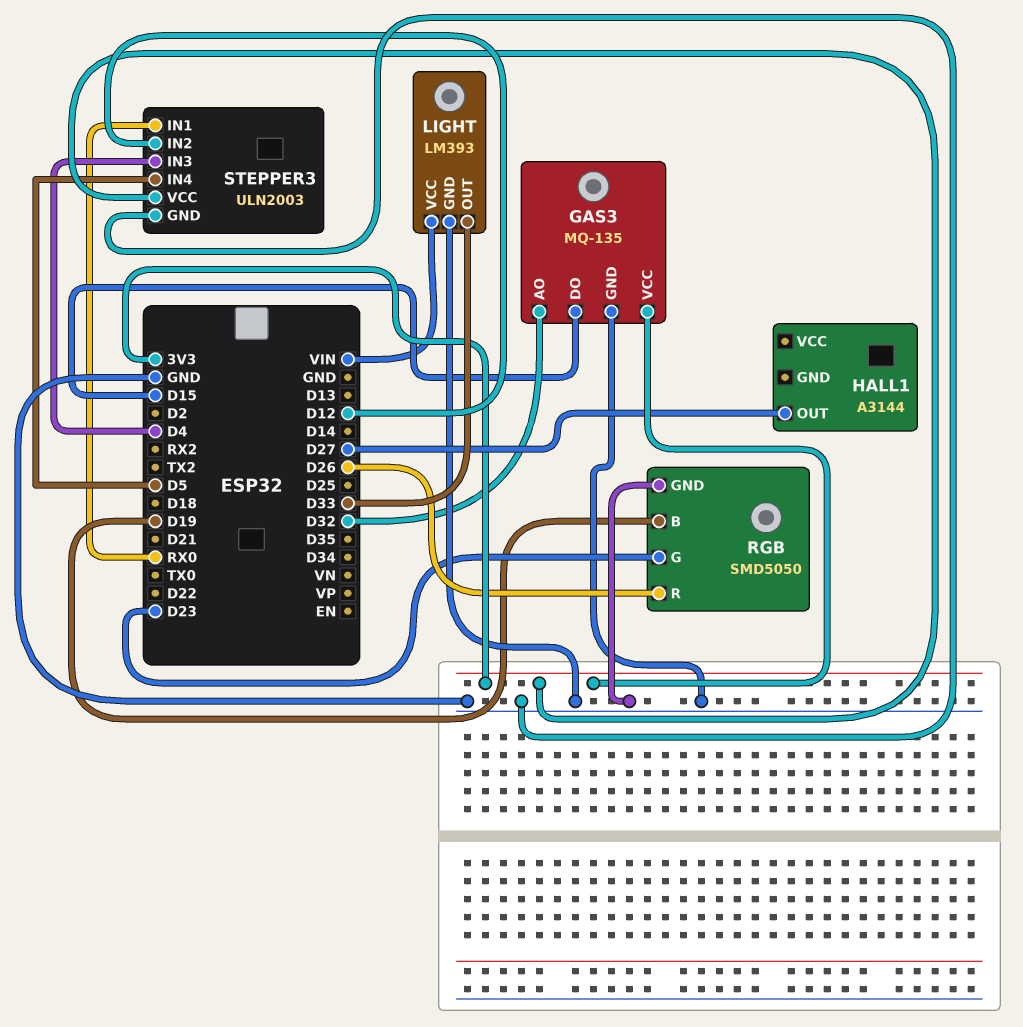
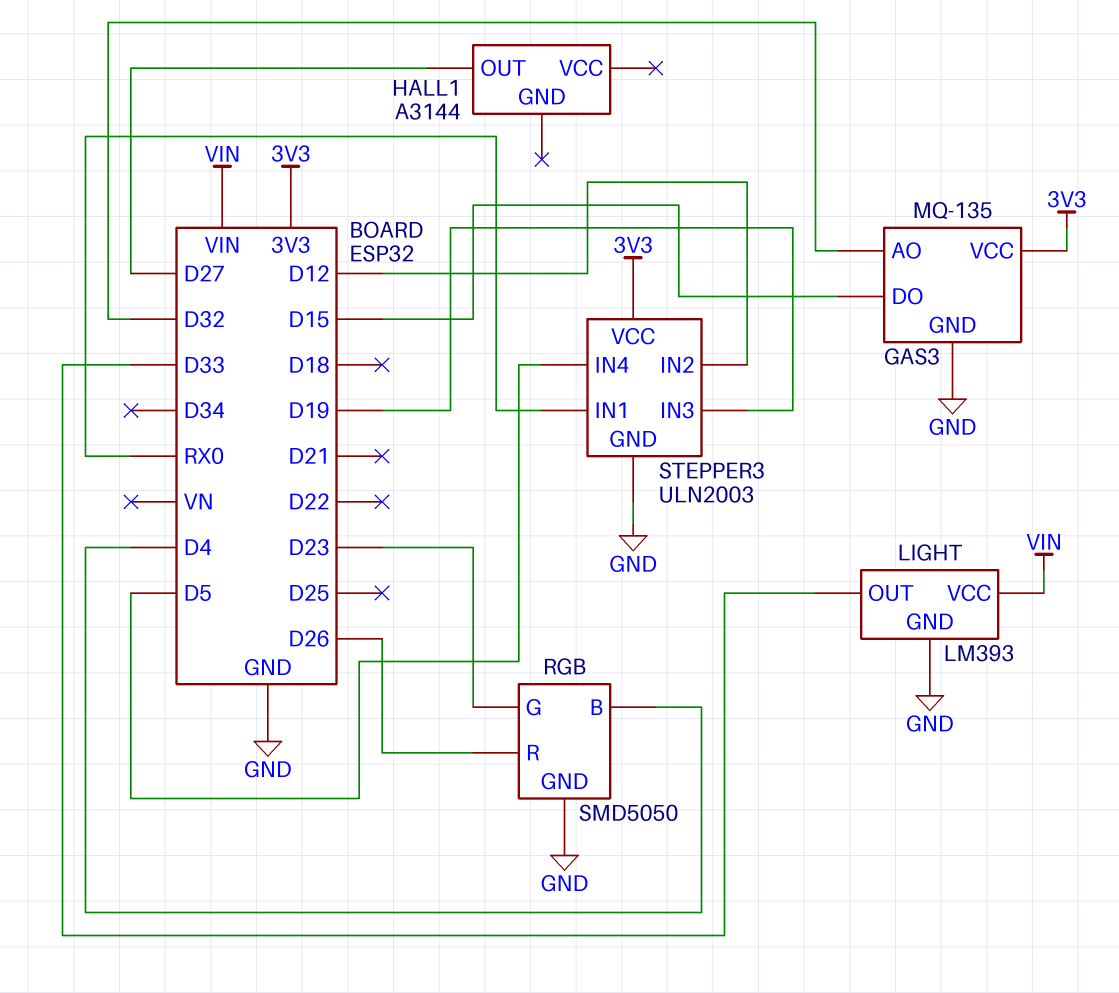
RGB pin B: D19 -> D4
STEPPER3 pin IN3: D4 -> D19

